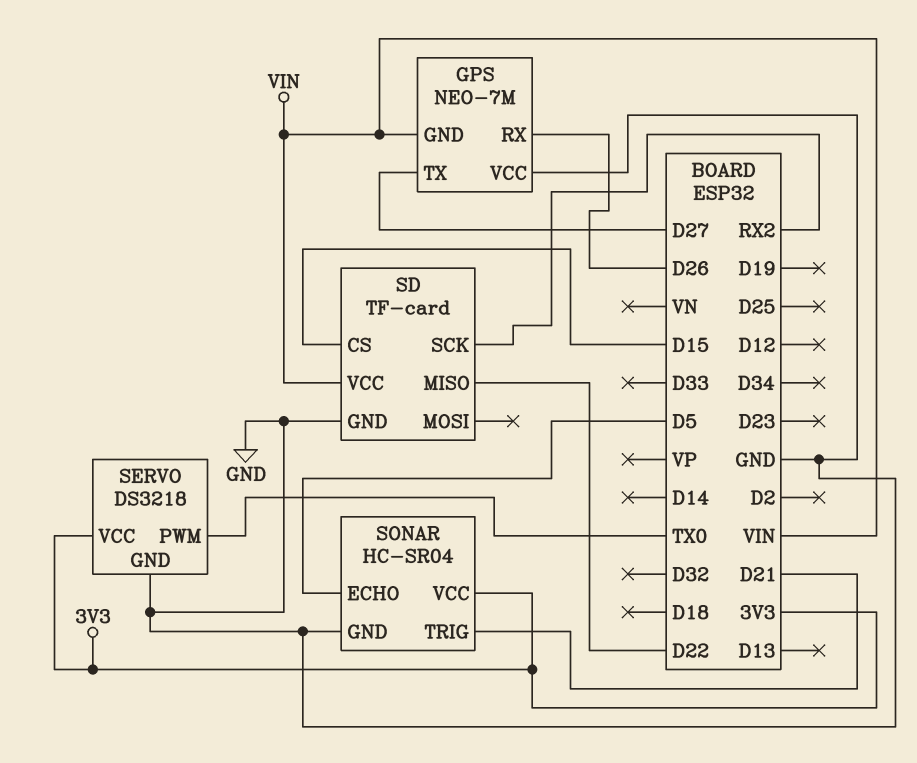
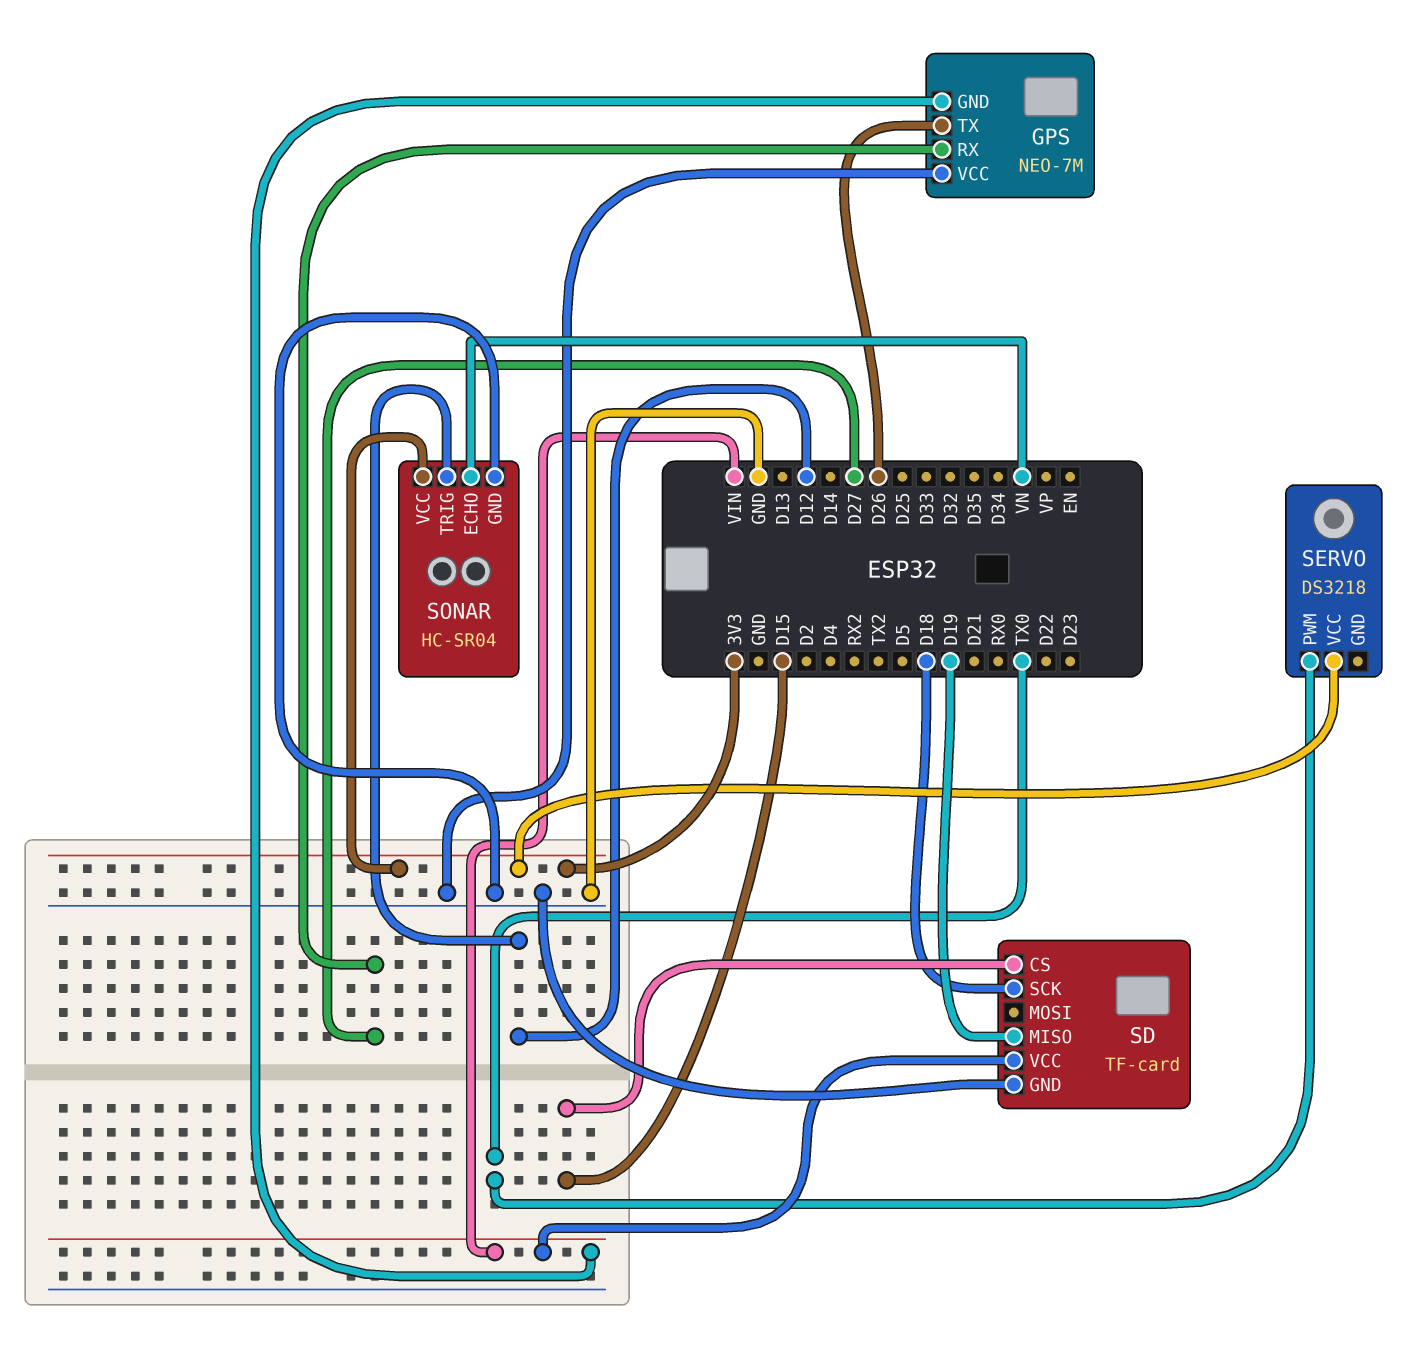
GPS pin RX: D26 -> D27
GPS pin TX: D27 -> D26
SD pin MISO: D22 -> D19
SD pin SCK: RX2 -> D18
SERVO pin GND: GND -> none
SONAR pin ECHO: D5 -> VN
SONAR pin TRIG: D21 -> D12

